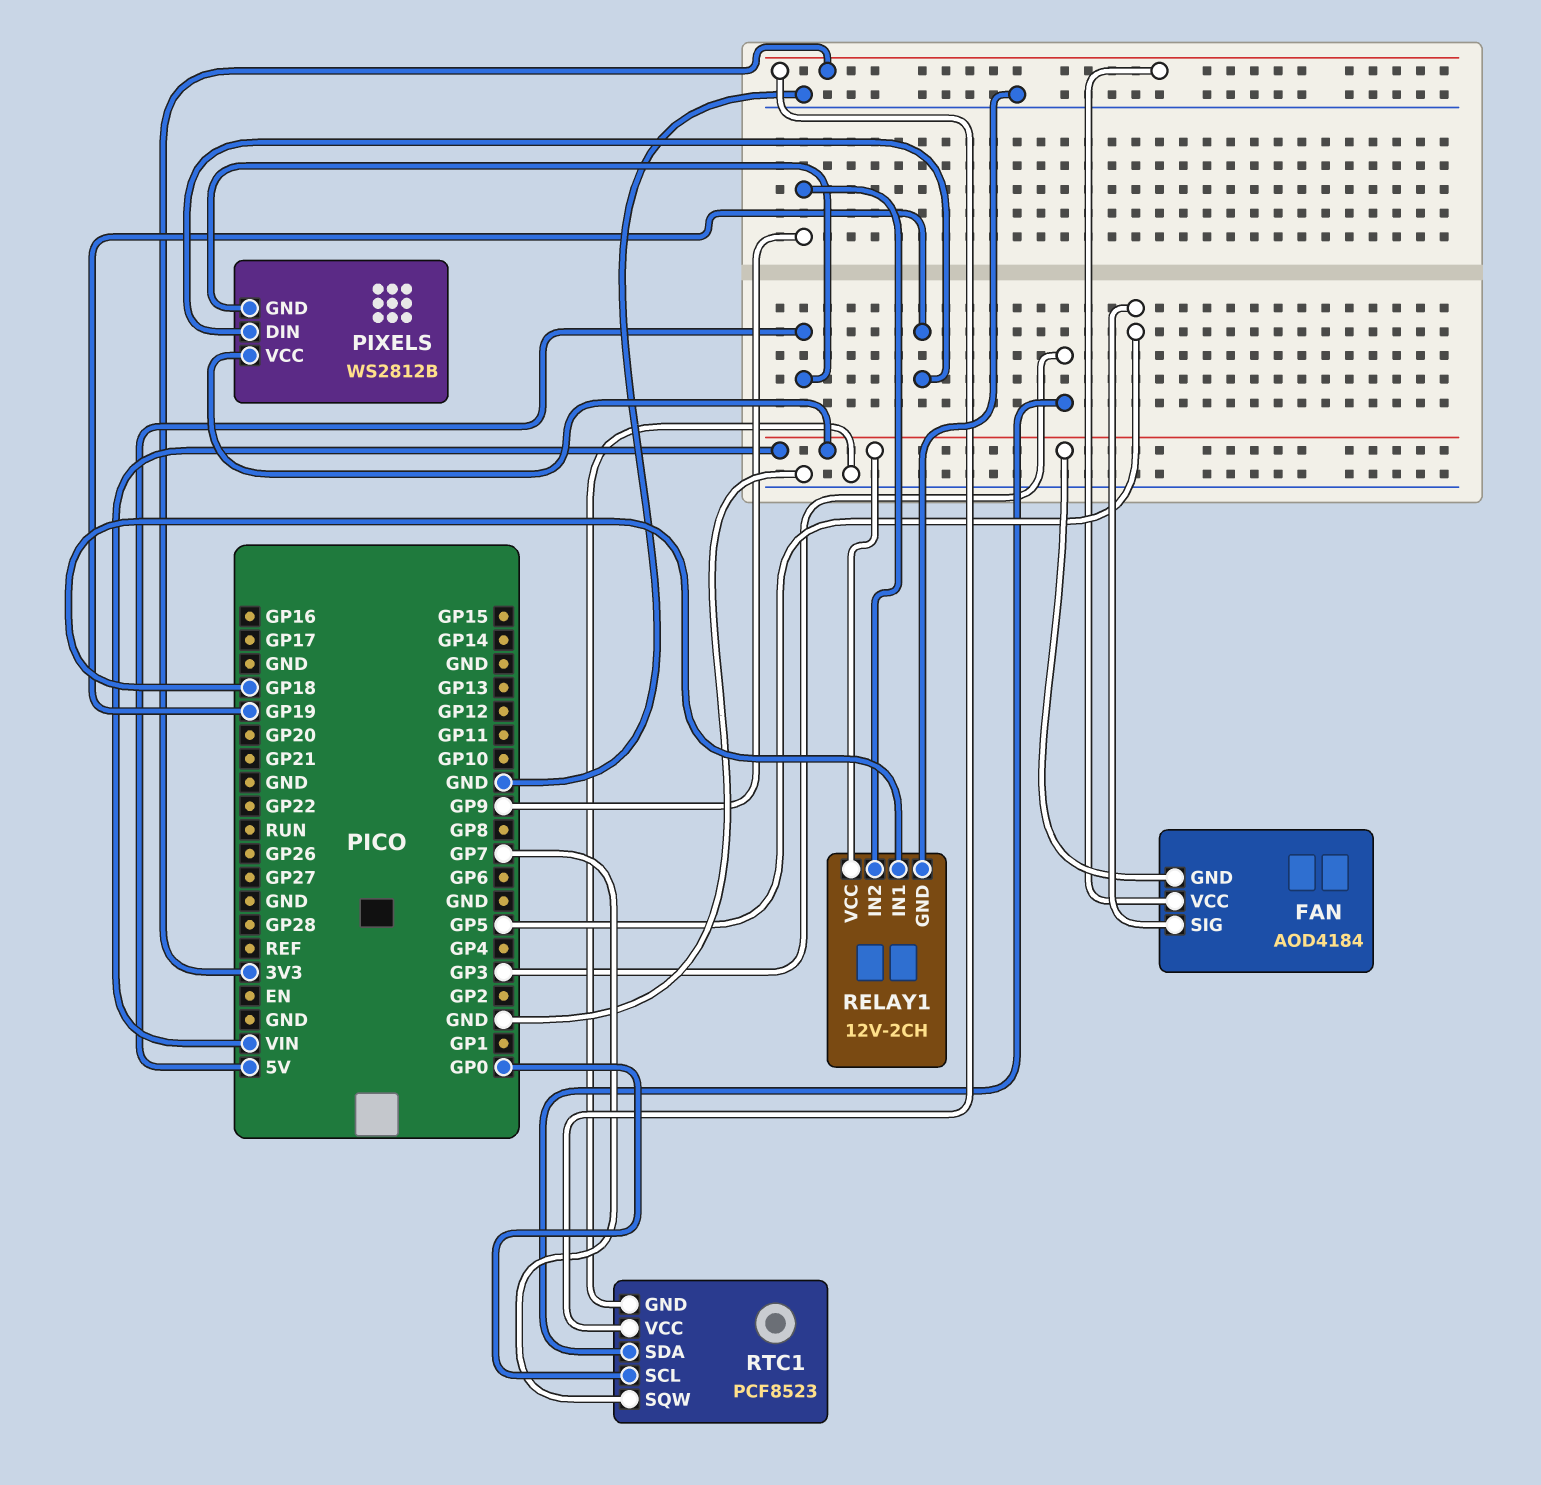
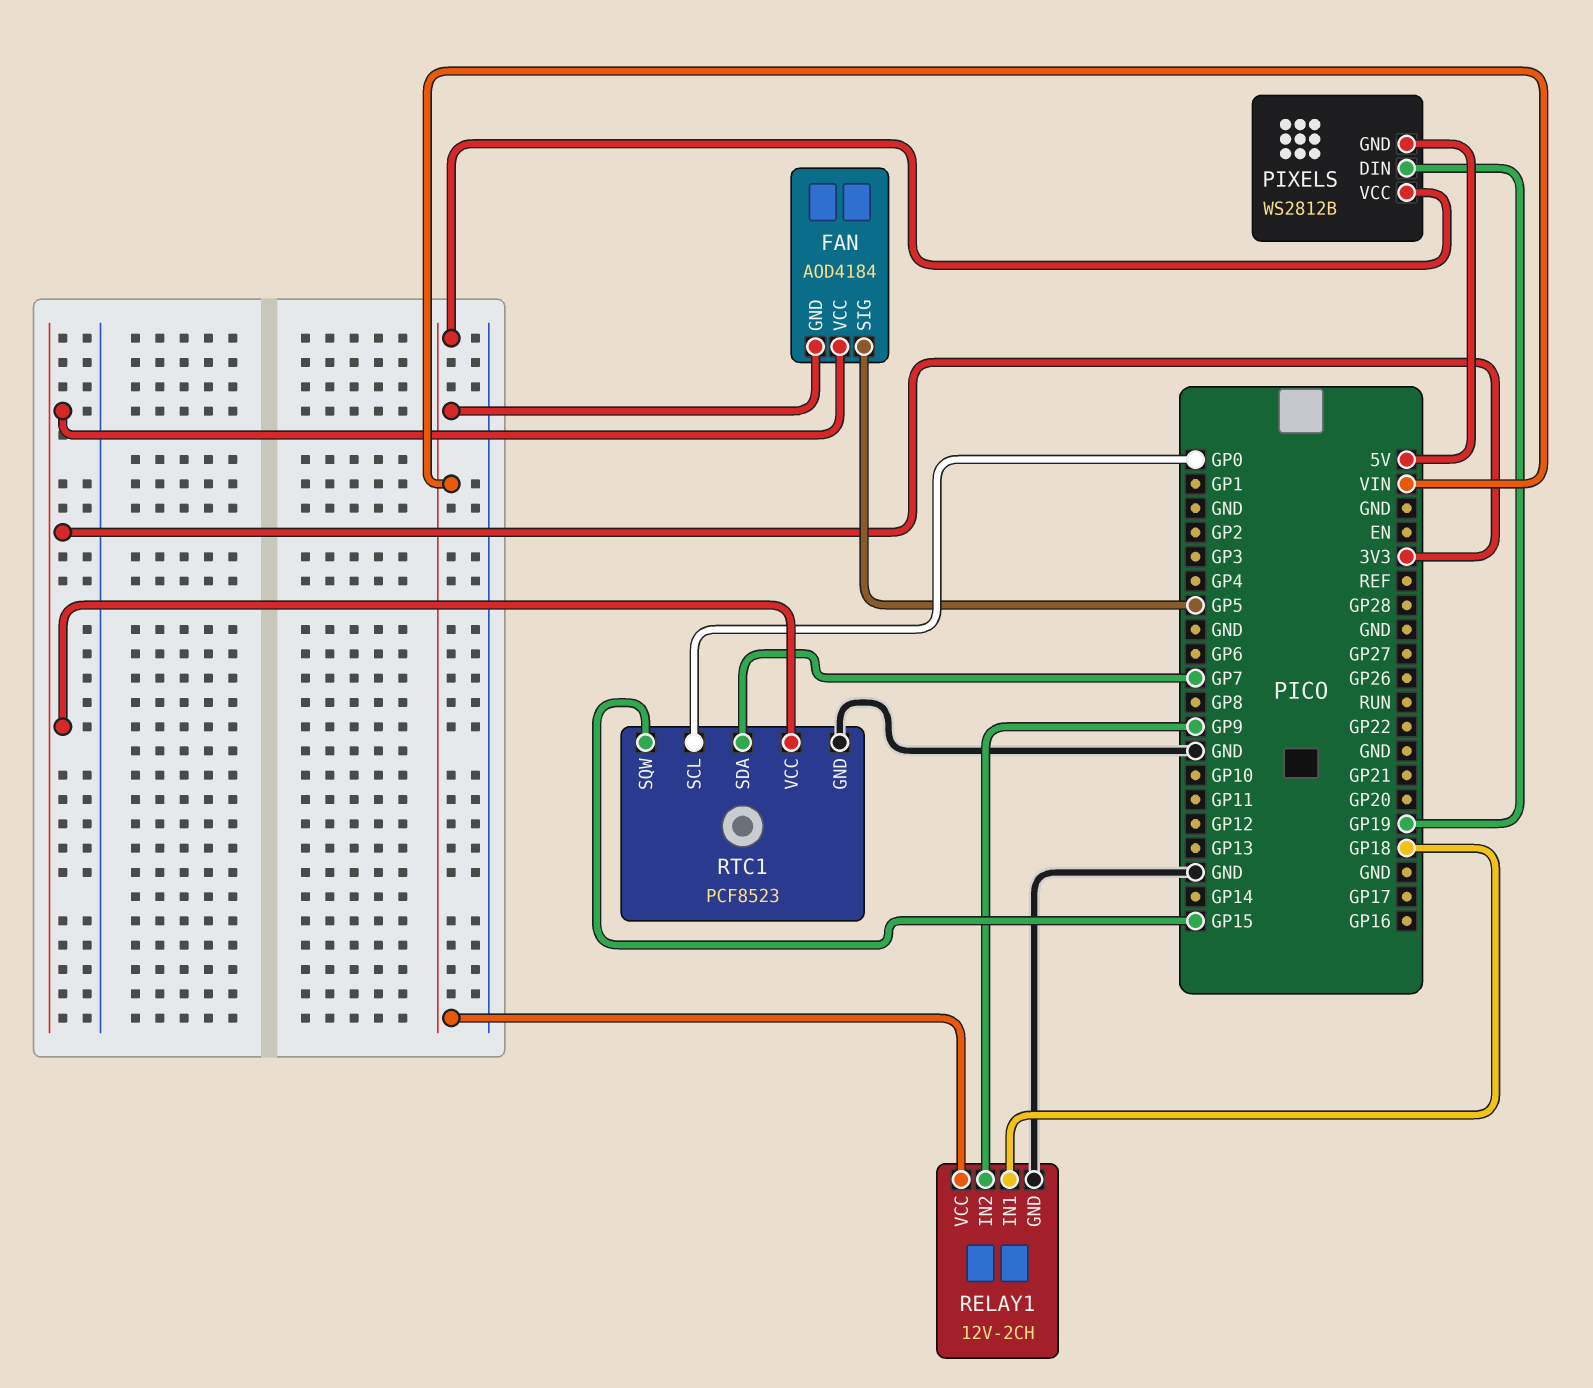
RTC1 pin SDA: GP3 -> GP7
RTC1 pin SQW: GP7 -> GP15

